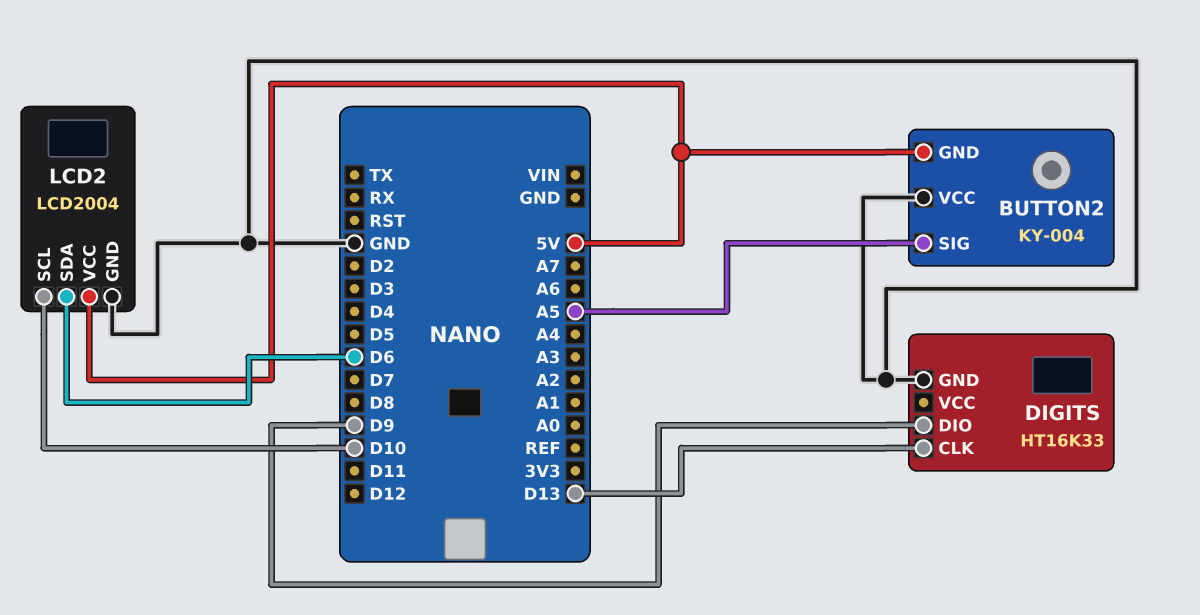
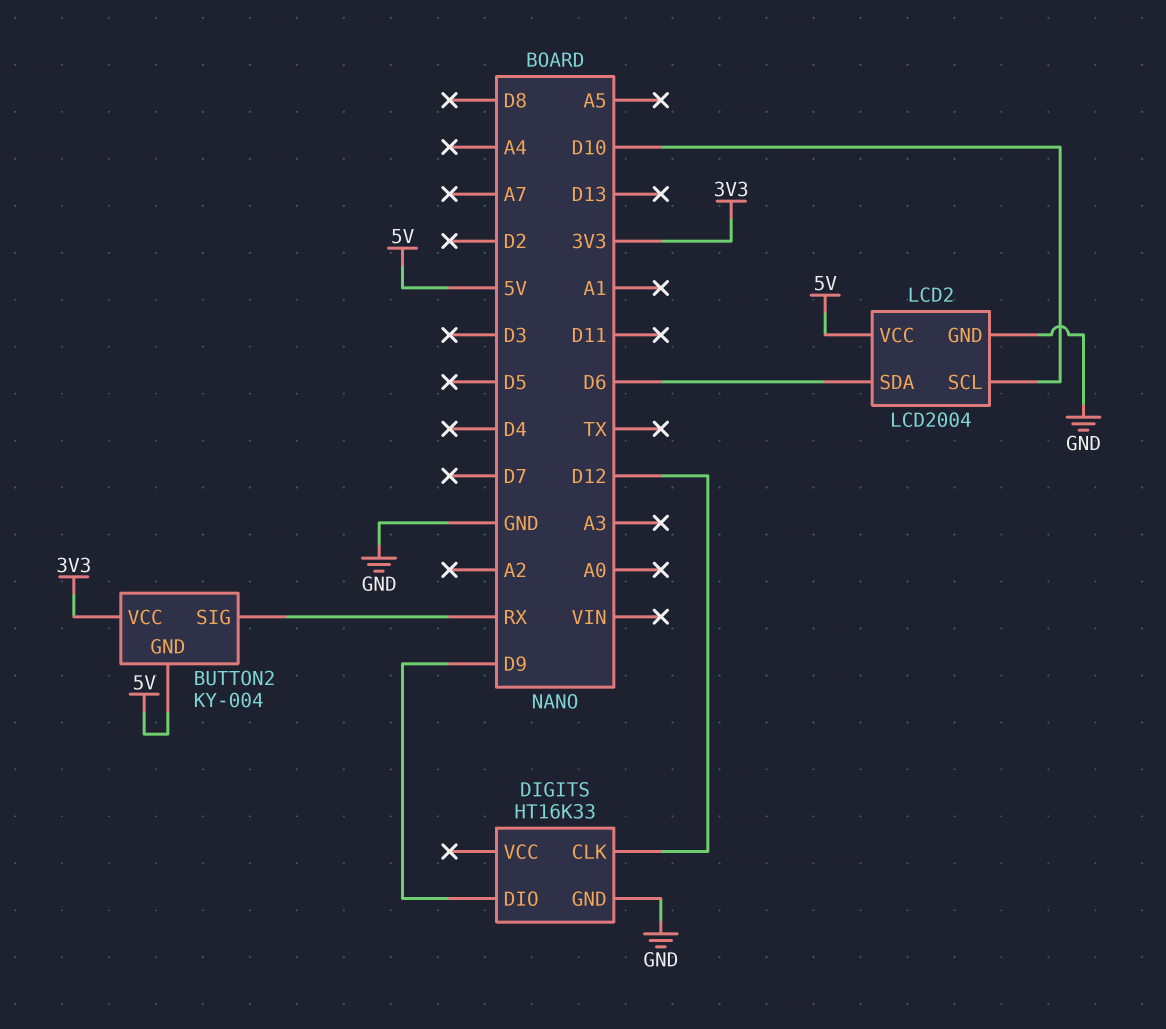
BUTTON2 pin SIG: A5 -> RX
BUTTON2 pin VCC: GND -> 3V3
DIGITS pin CLK: D13 -> D12

